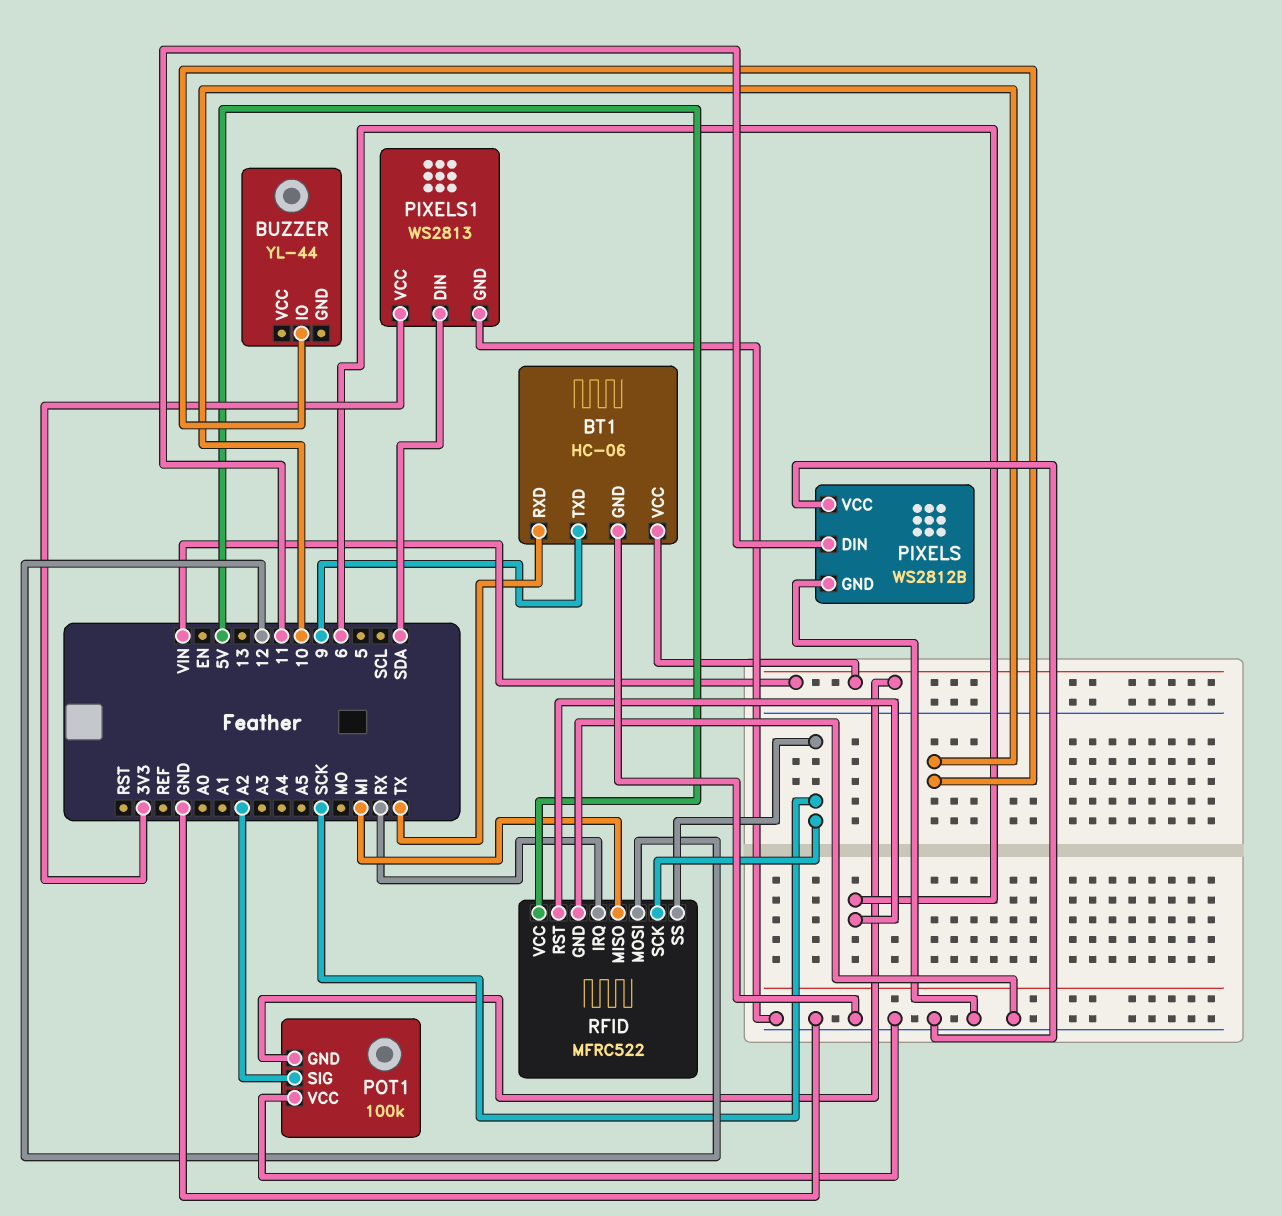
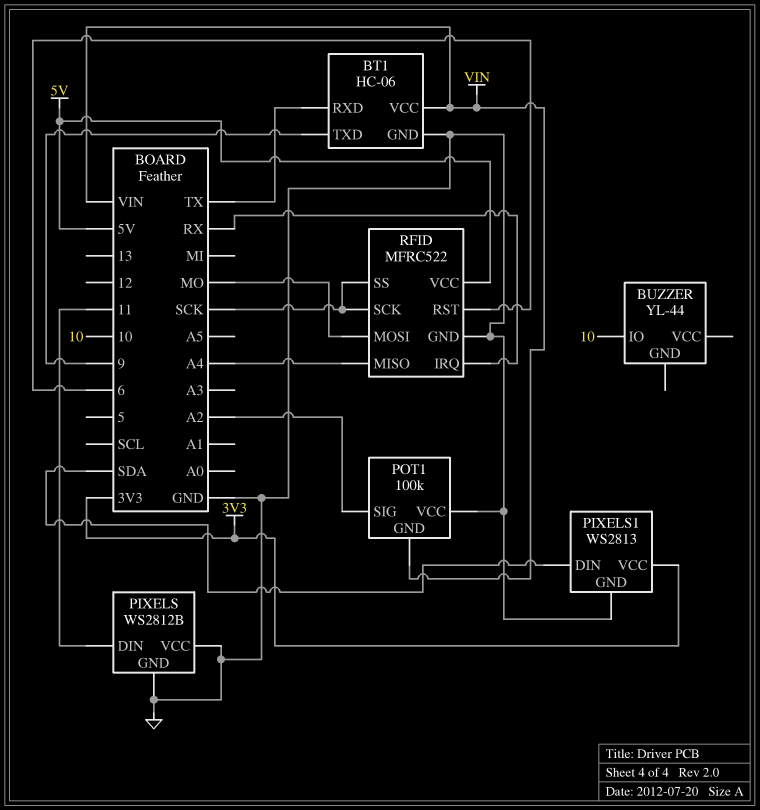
RFID pin MISO: MI -> A4
RFID pin MOSI: 12 -> MO

